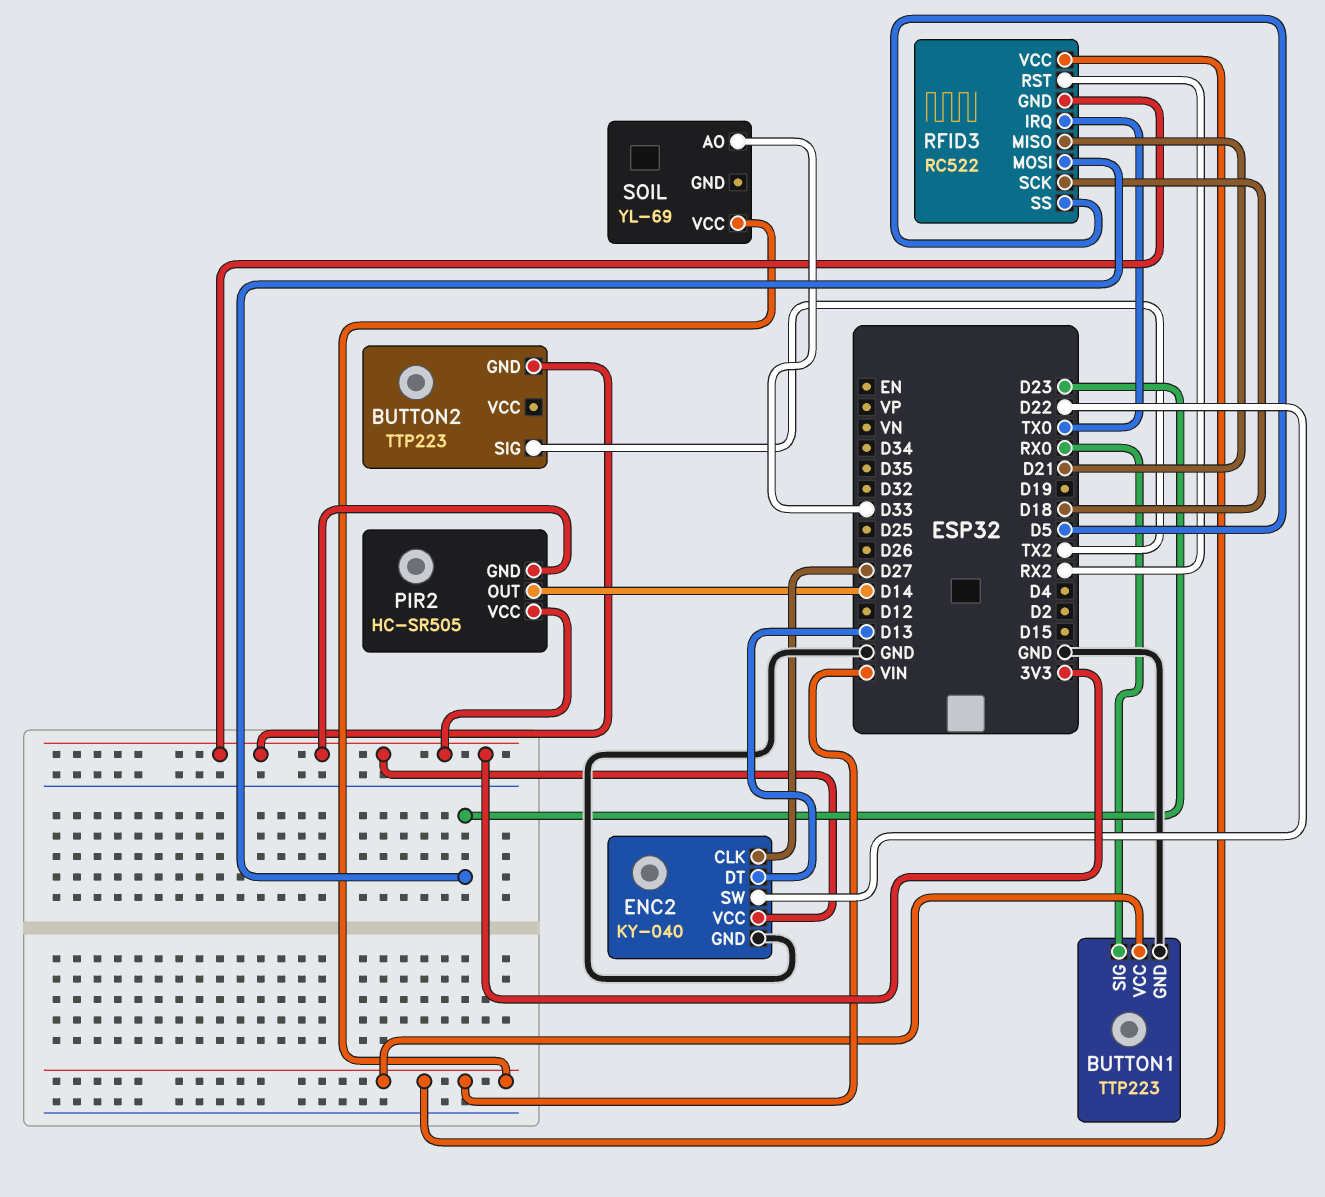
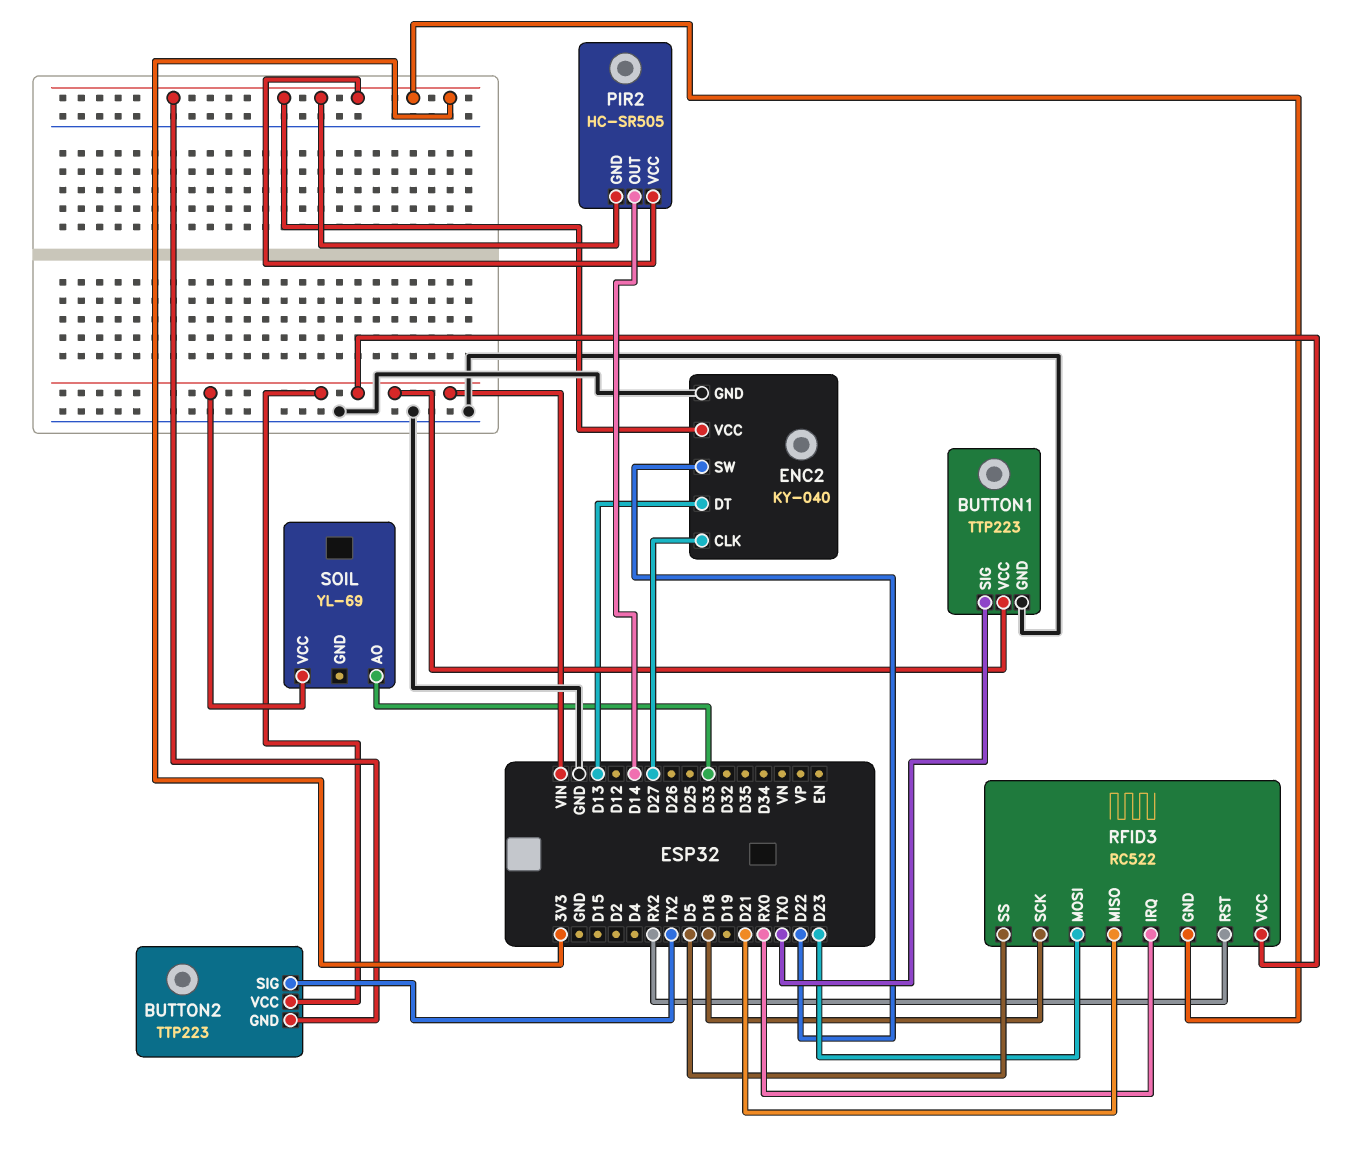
BUTTON1 pin SIG: RX0 -> TX0
BUTTON2 pin VCC: none -> VIN
RFID3 pin IRQ: TX0 -> RX0

